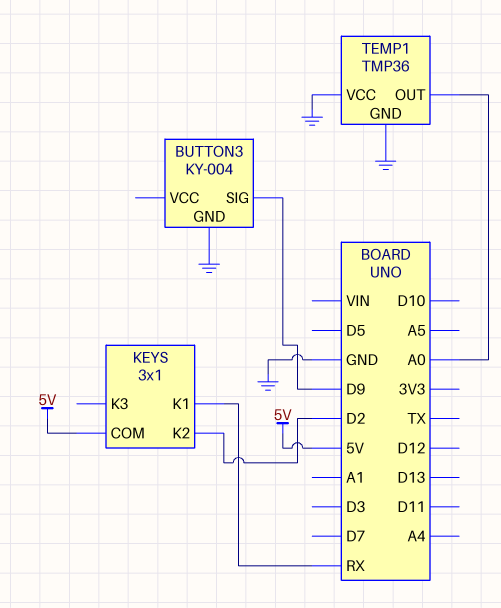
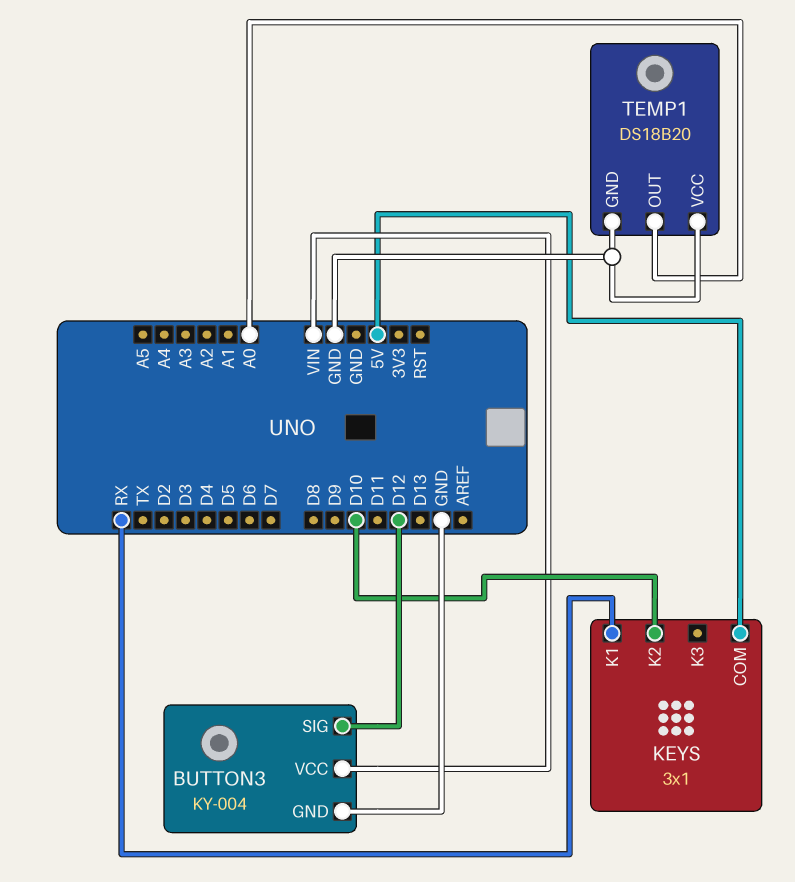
BUTTON3 pin SIG: D9 -> D12
BUTTON3 pin VCC: none -> VIN
KEYS pin K2: D2 -> D10
TEMP1: TMP36 -> DS18B20

